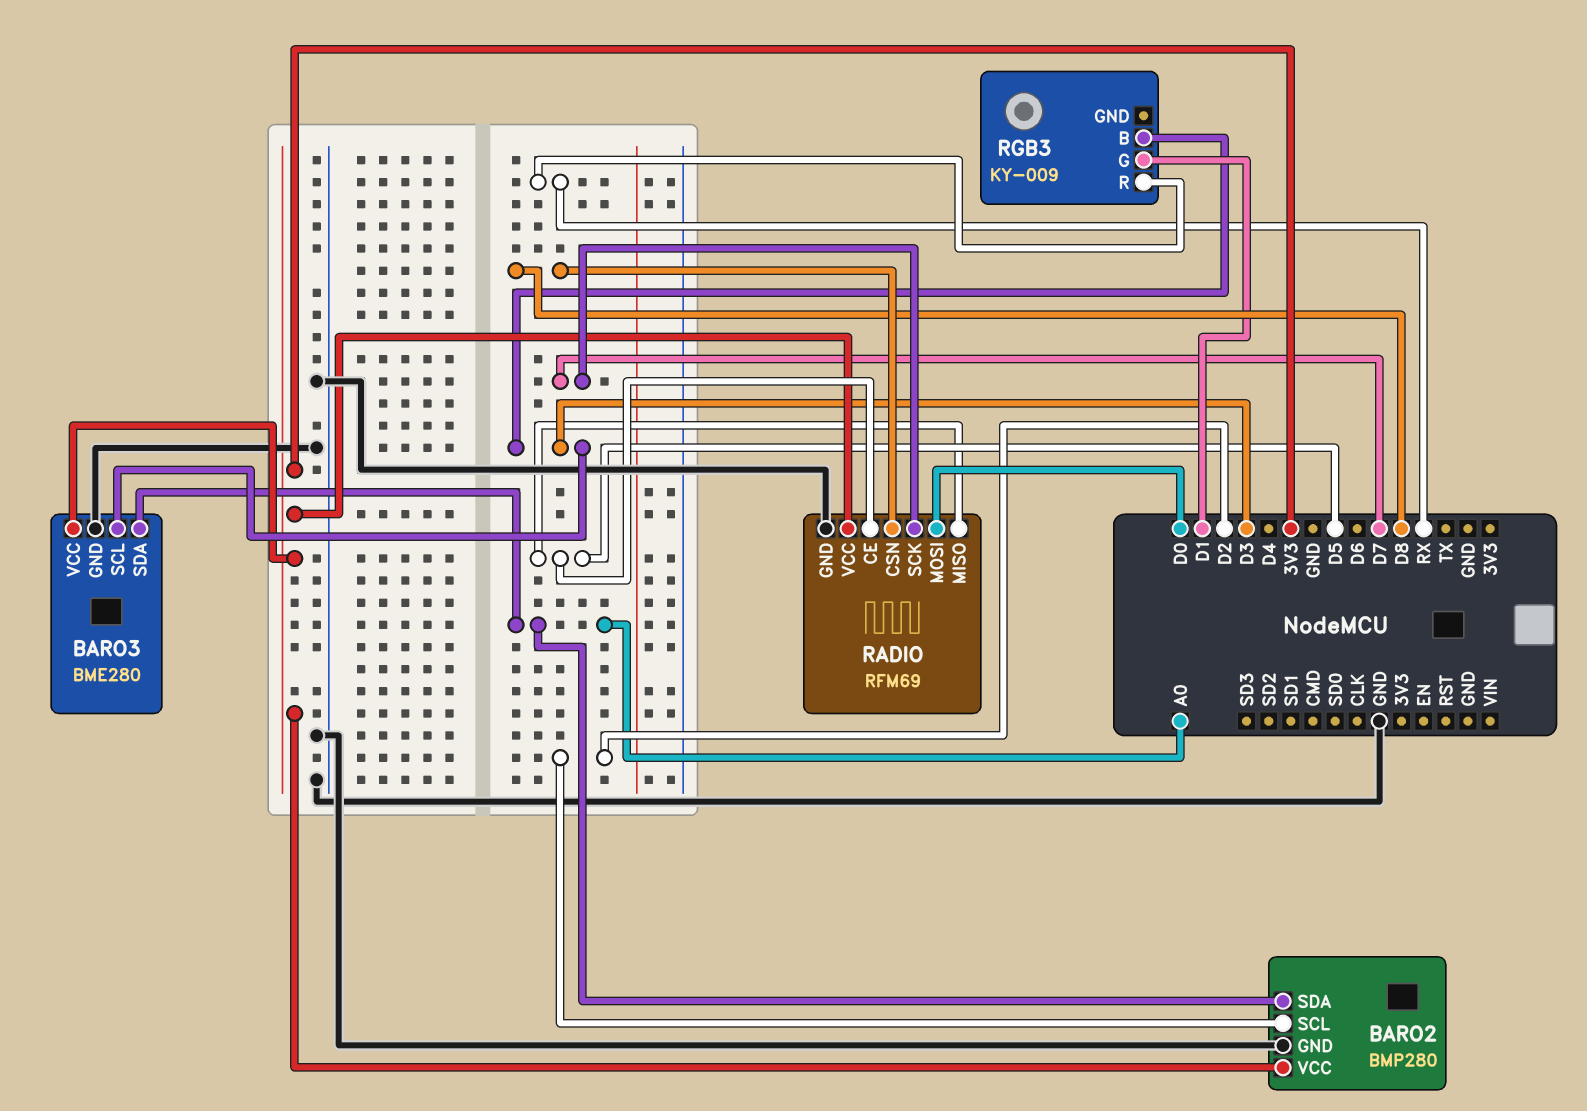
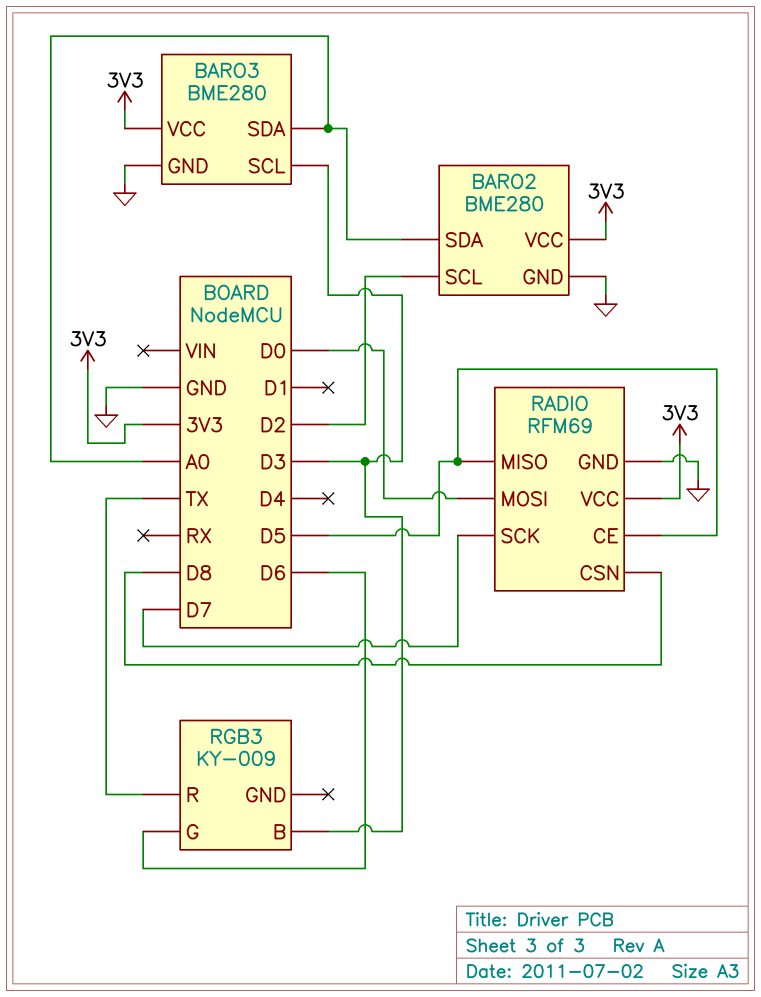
BARO2: BMP280 -> BME280
RGB3 pin G: D1 -> D6
RGB3 pin R: RX -> TX

